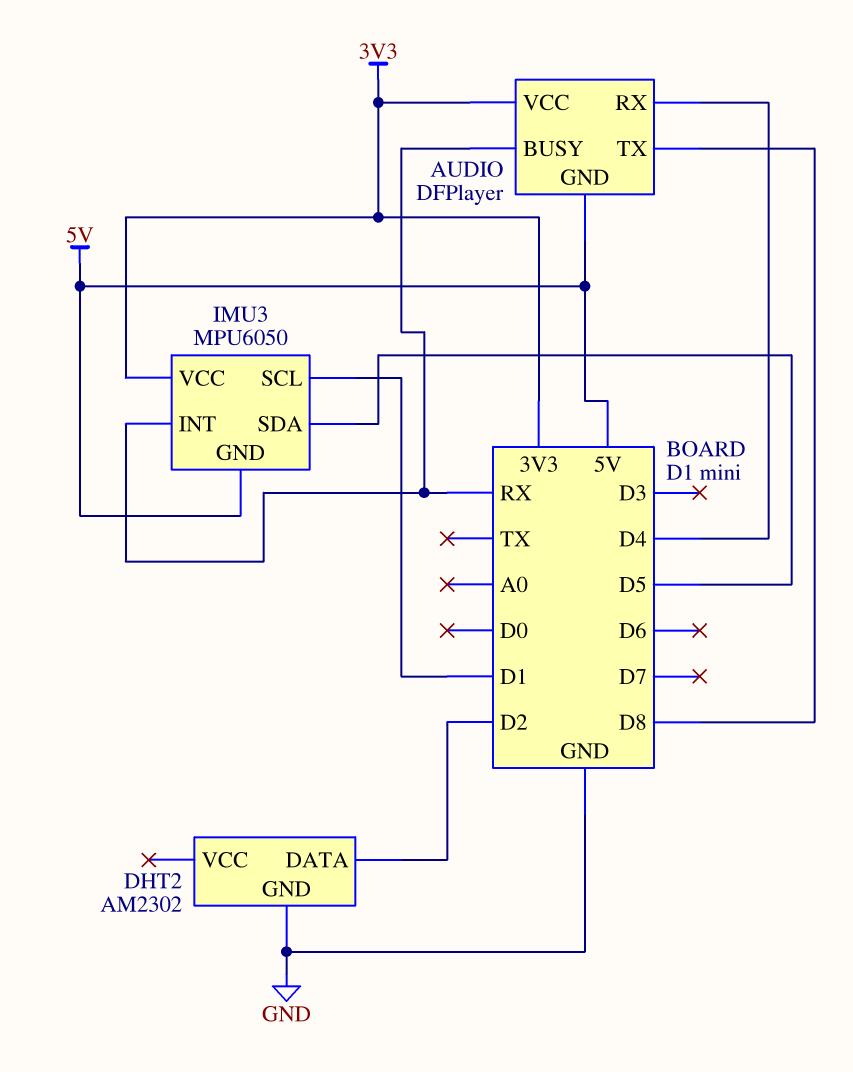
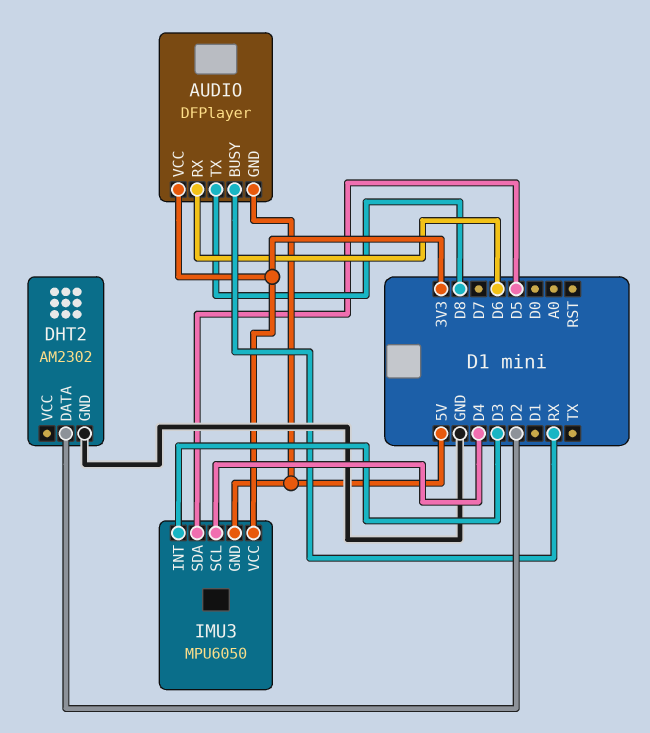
AUDIO pin RX: D4 -> D6
IMU3 pin INT: RX -> D3
IMU3 pin SCL: D1 -> D4

